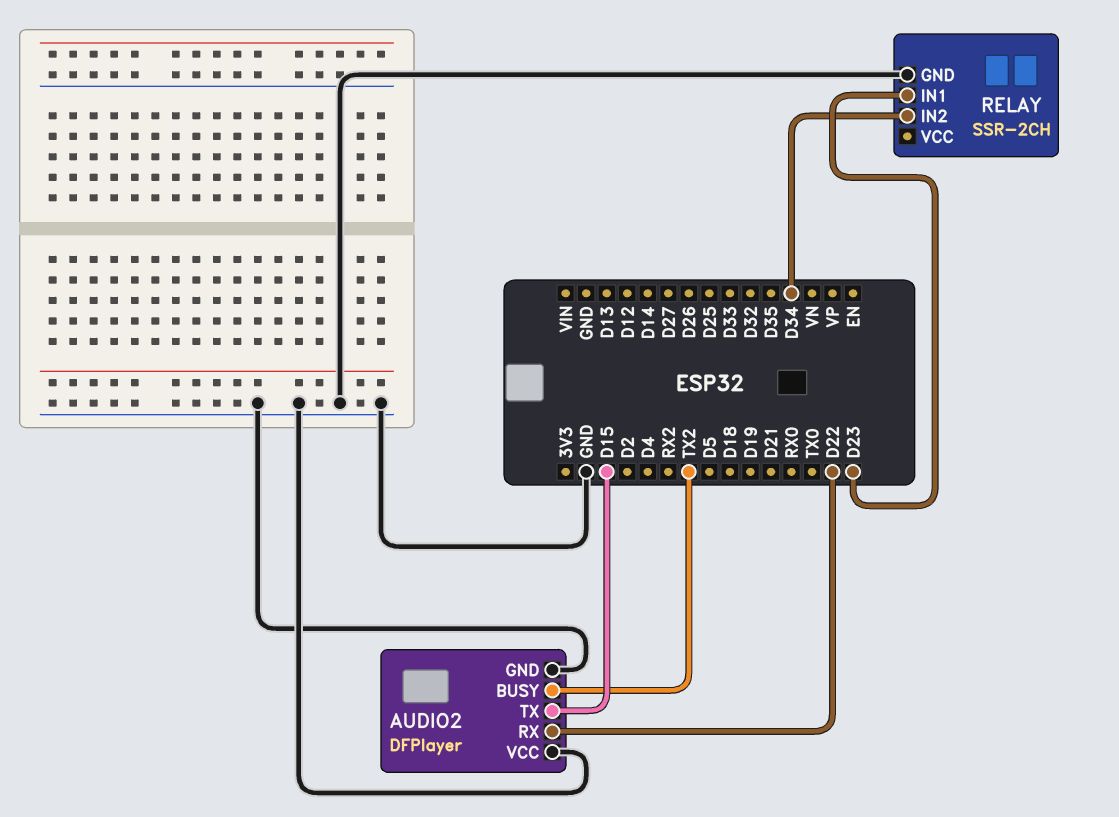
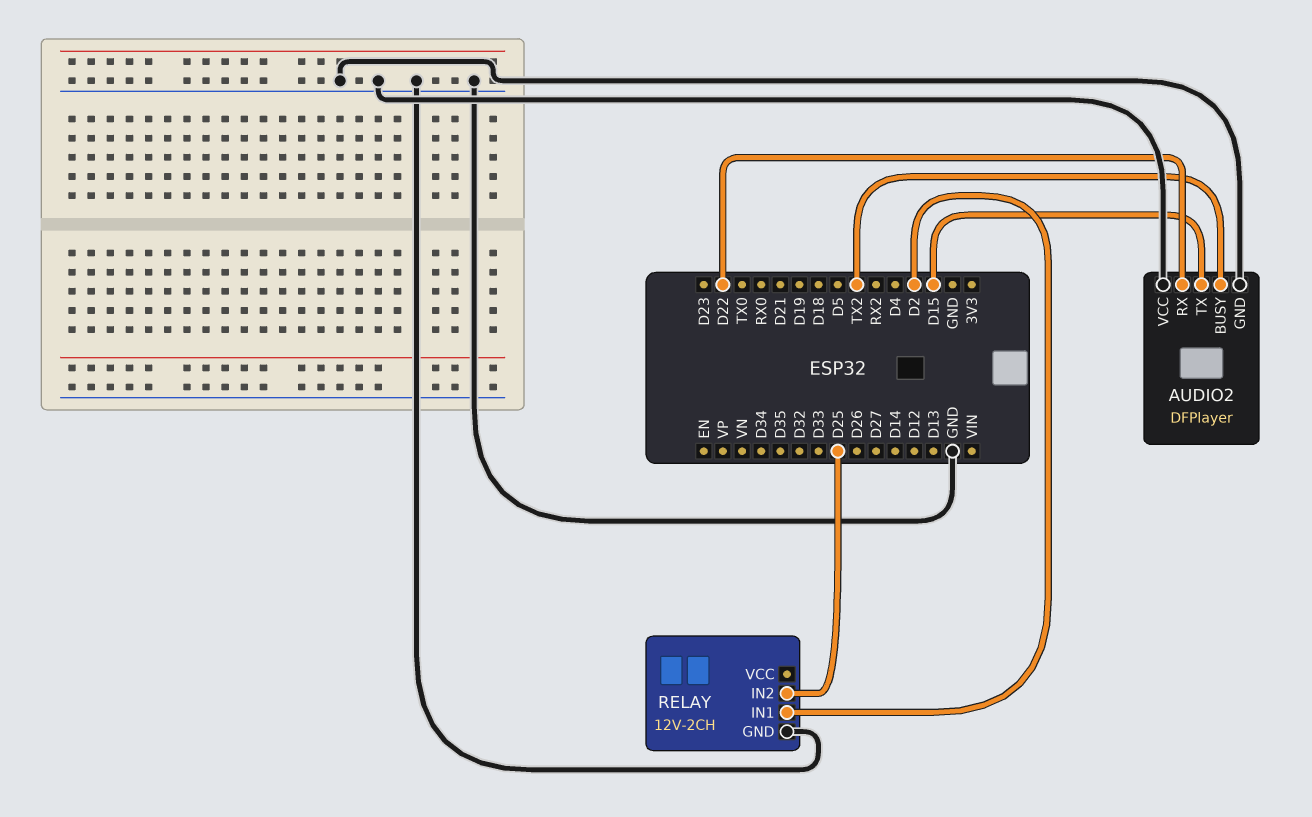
RELAY: SSR-2CH -> 12V-2CH
RELAY pin IN1: D23 -> D2
RELAY pin IN2: D34 -> D25

